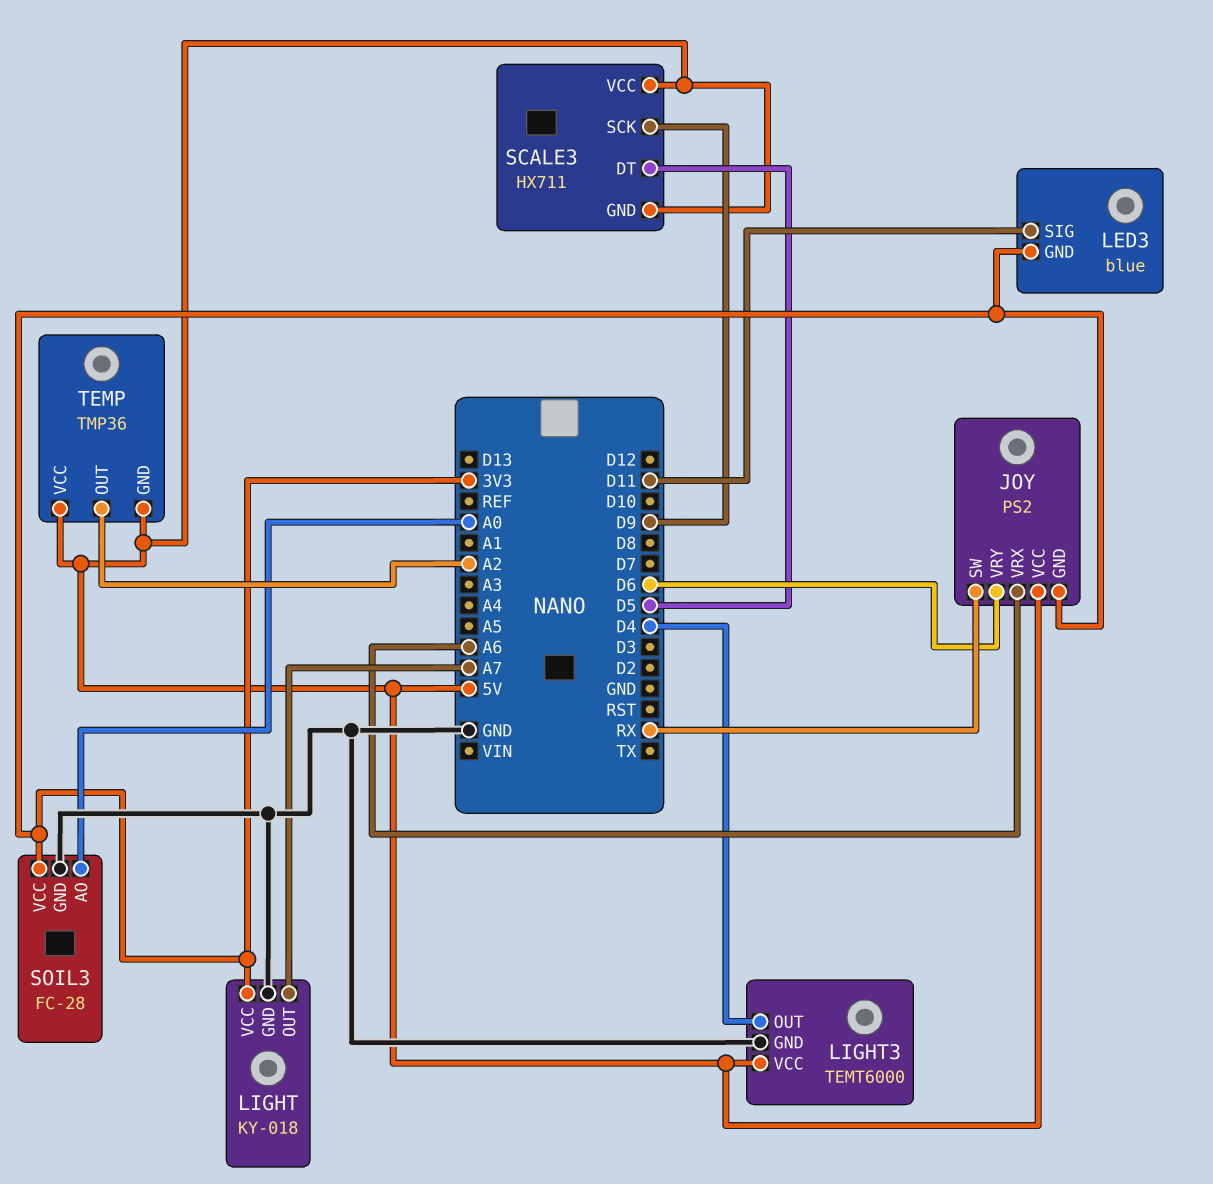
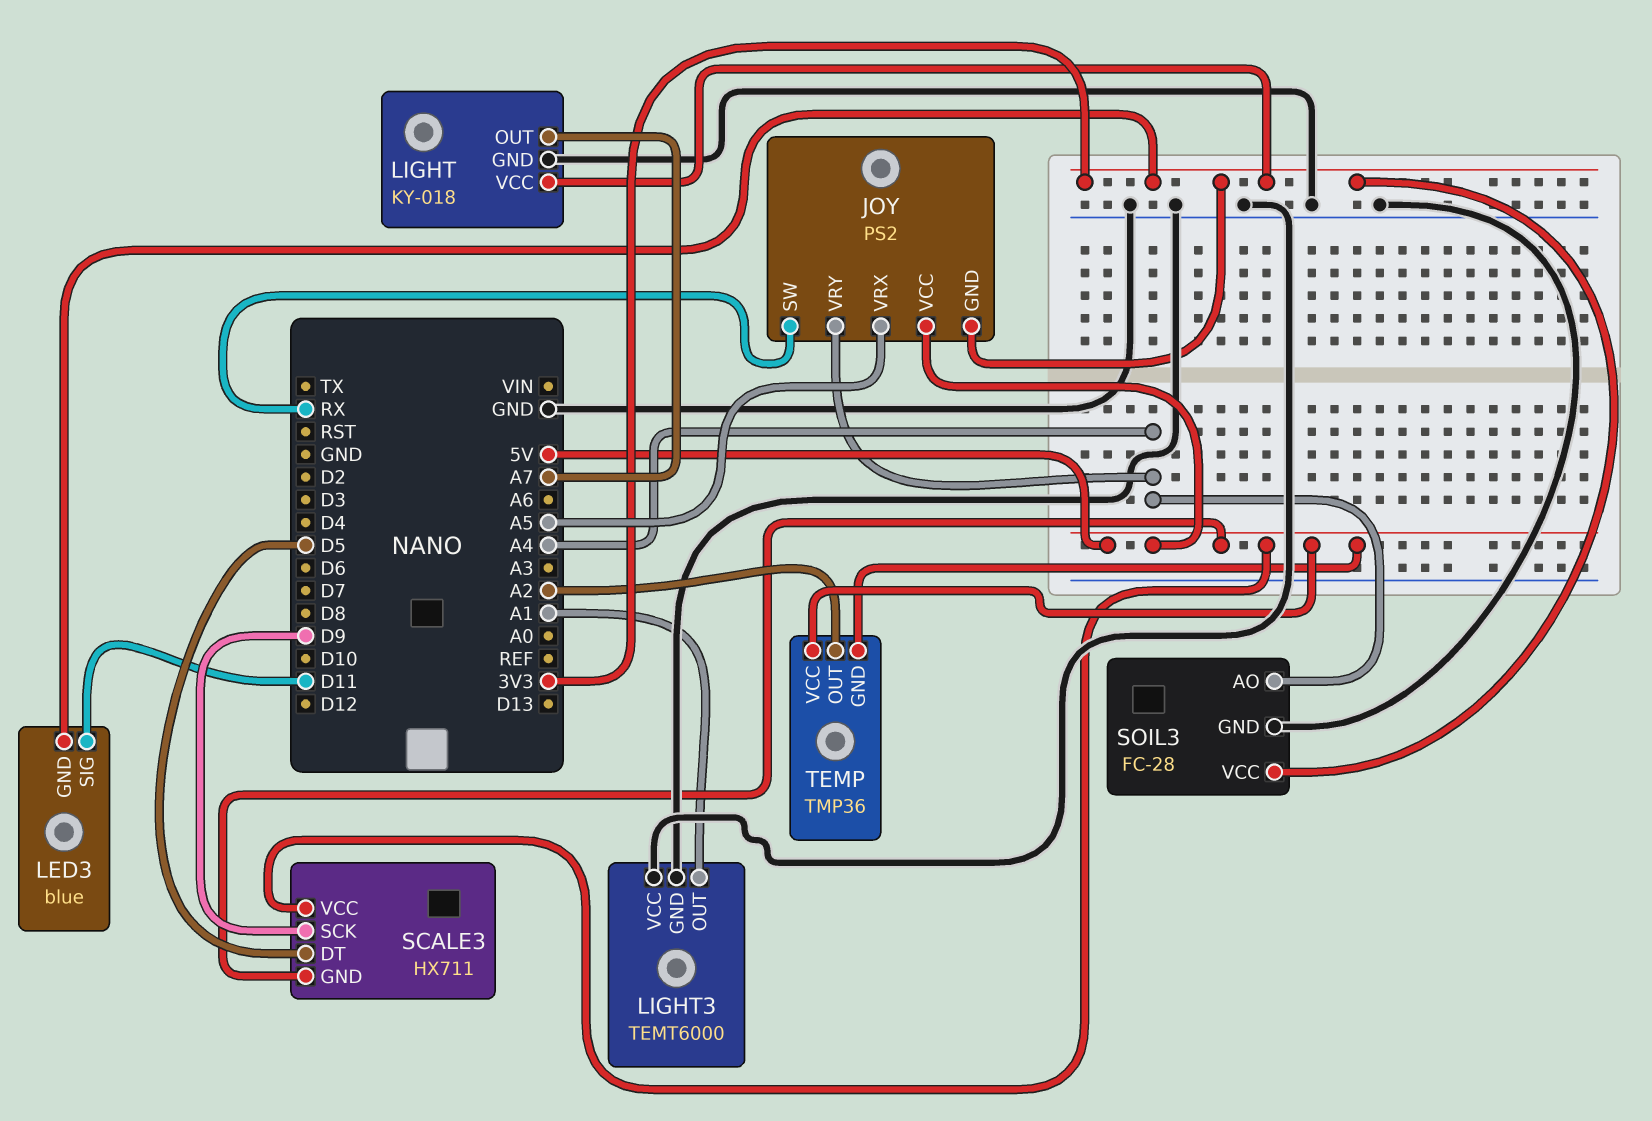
JOY pin VRX: A6 -> A5
JOY pin VRY: D6 -> A4
LIGHT3 pin OUT: D4 -> A1
LIGHT3 pin VCC: 5V -> GND
SOIL3 pin AO: A0 -> A4

